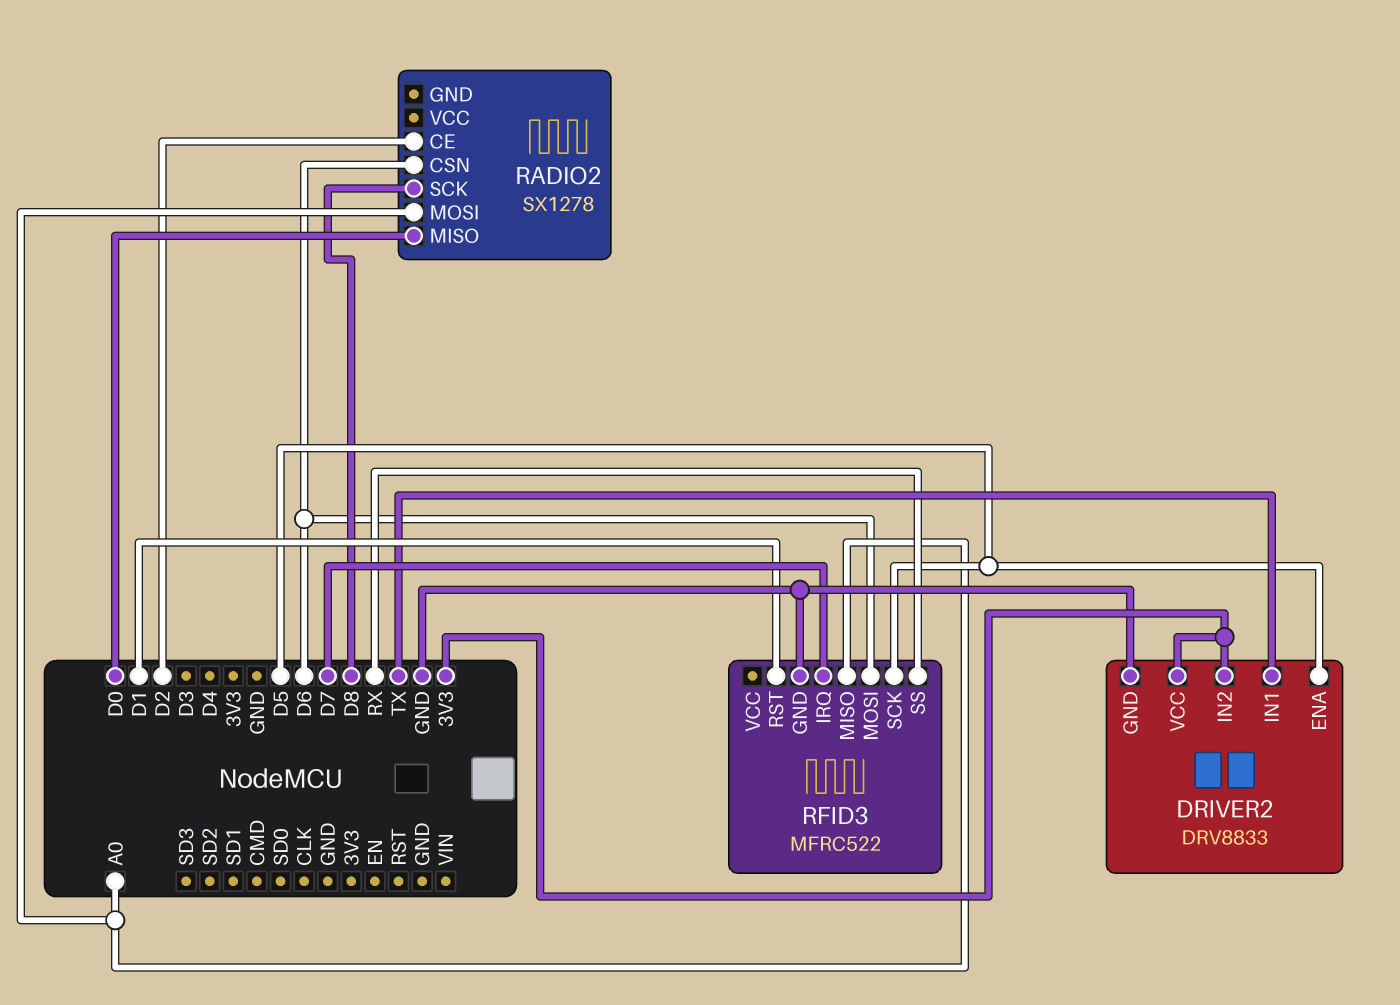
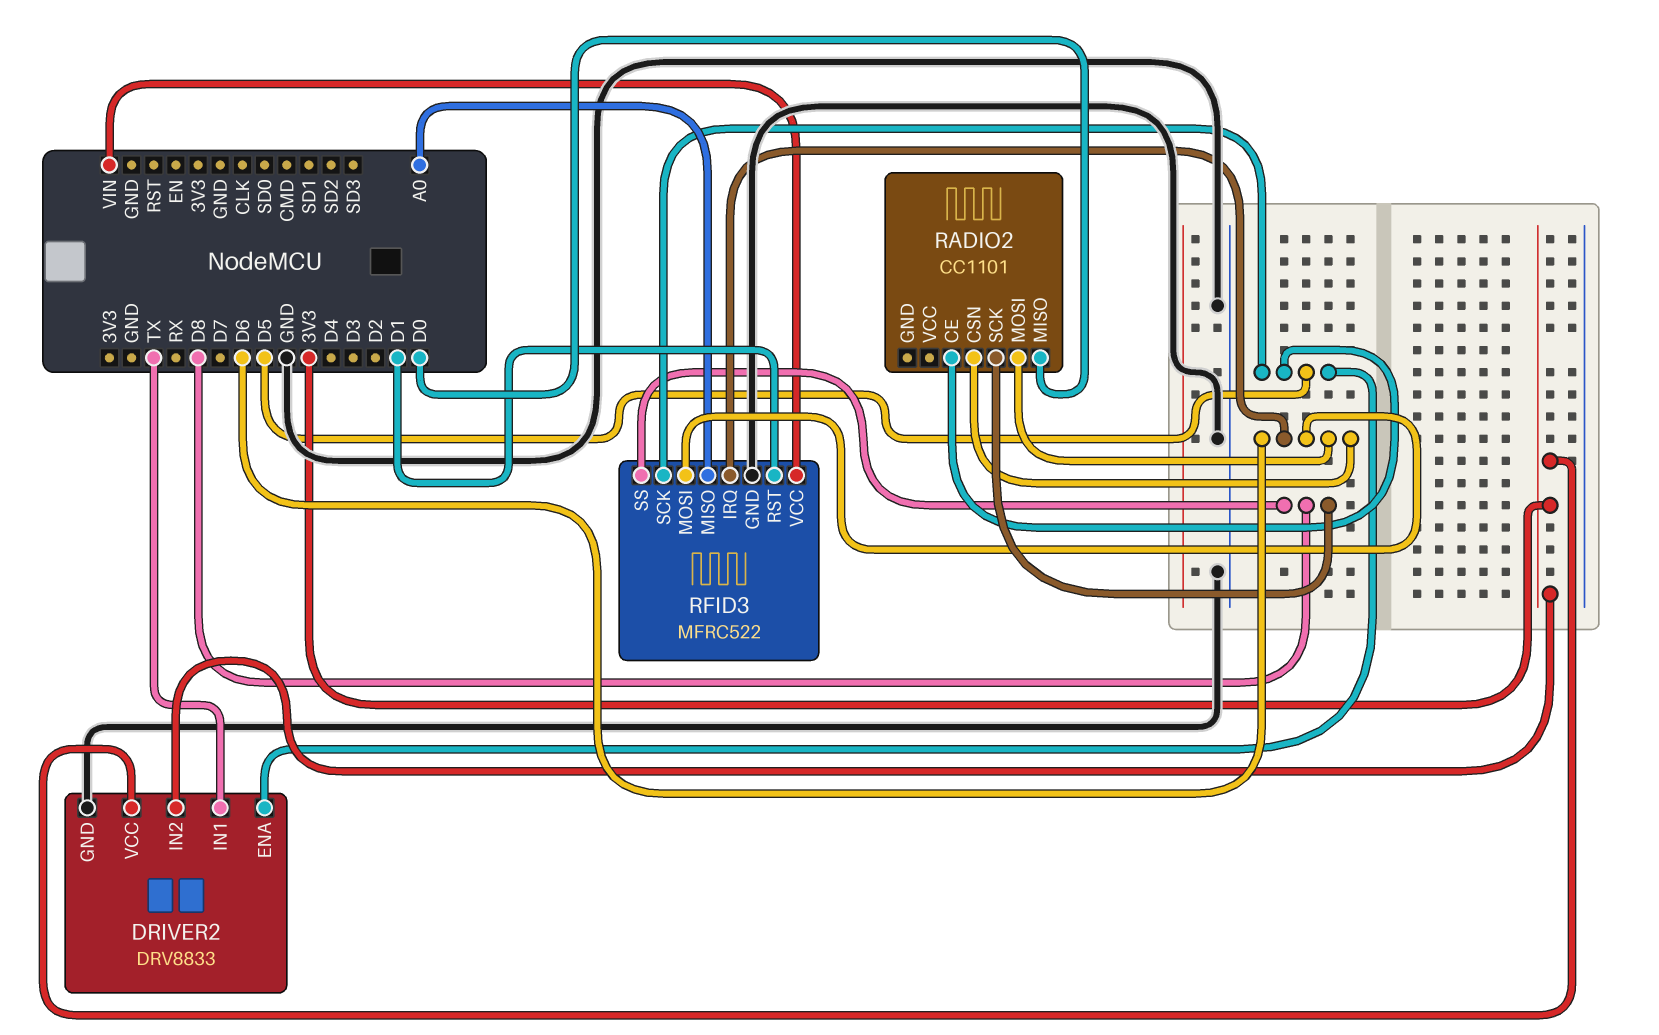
RADIO2: SX1278 -> CC1101
RADIO2 pin CE: D2 -> D5
RADIO2 pin MOSI: A0 -> D6
RFID3 pin IRQ: D7 -> D6
RFID3 pin SS: RX -> D8
RFID3 pin VCC: none -> VIN

